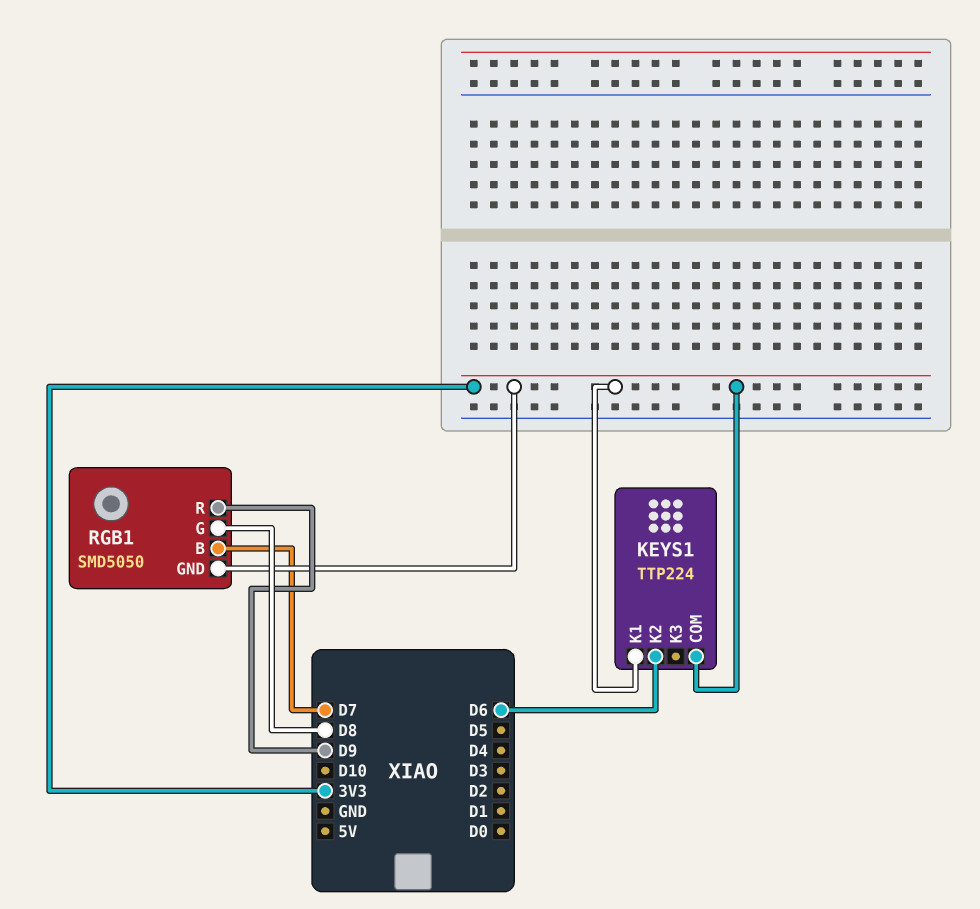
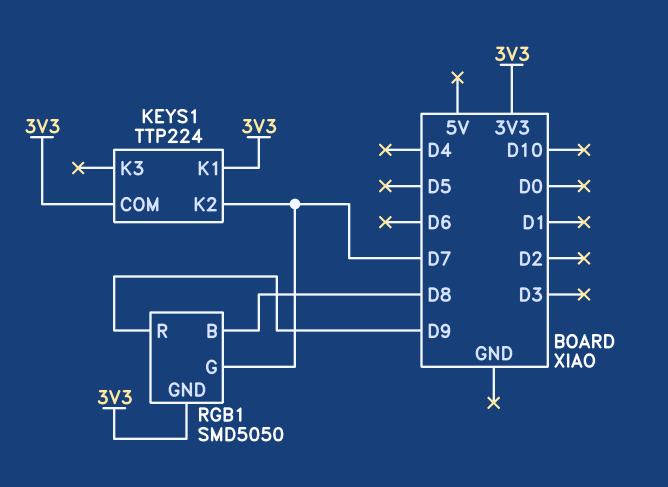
KEYS1 pin K2: D6 -> D7
RGB1 pin B: D7 -> D8
RGB1 pin G: D8 -> D7

